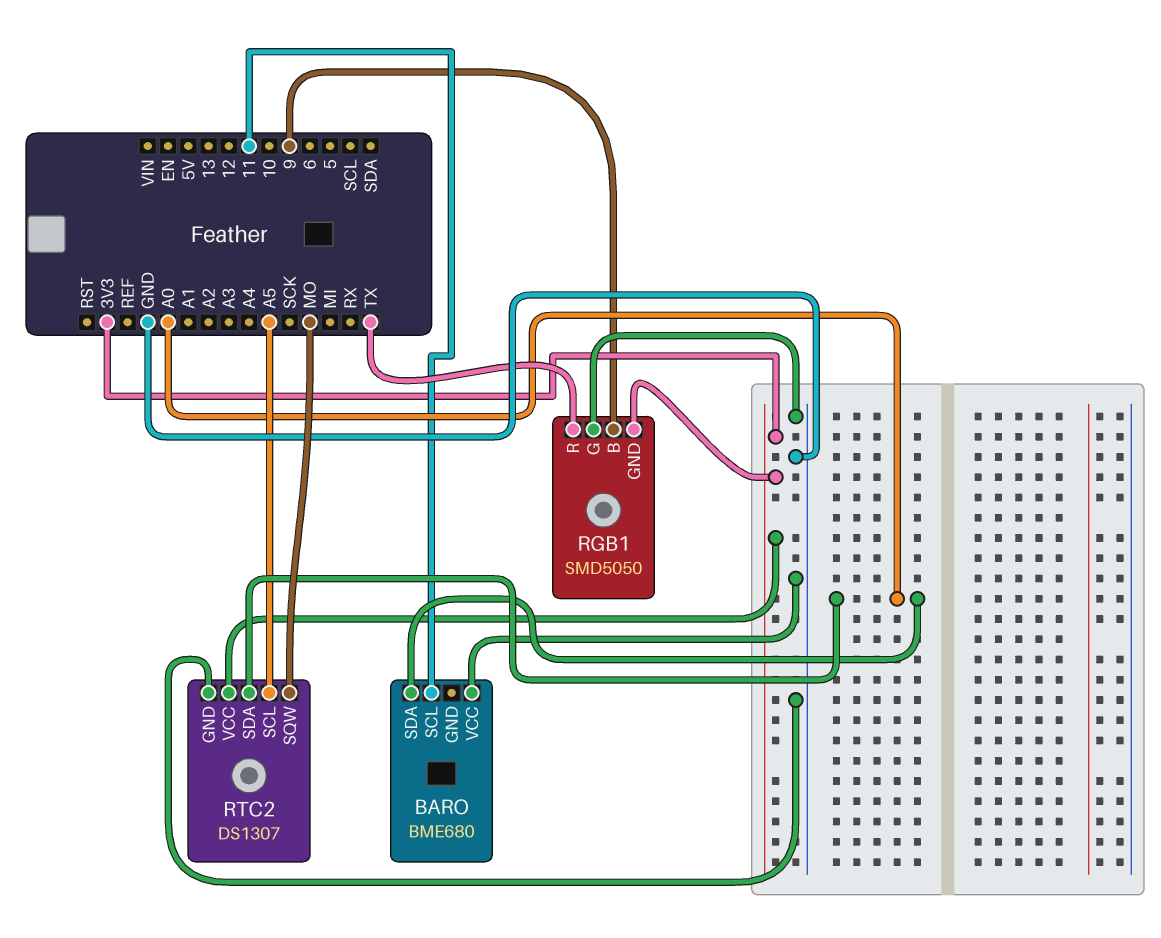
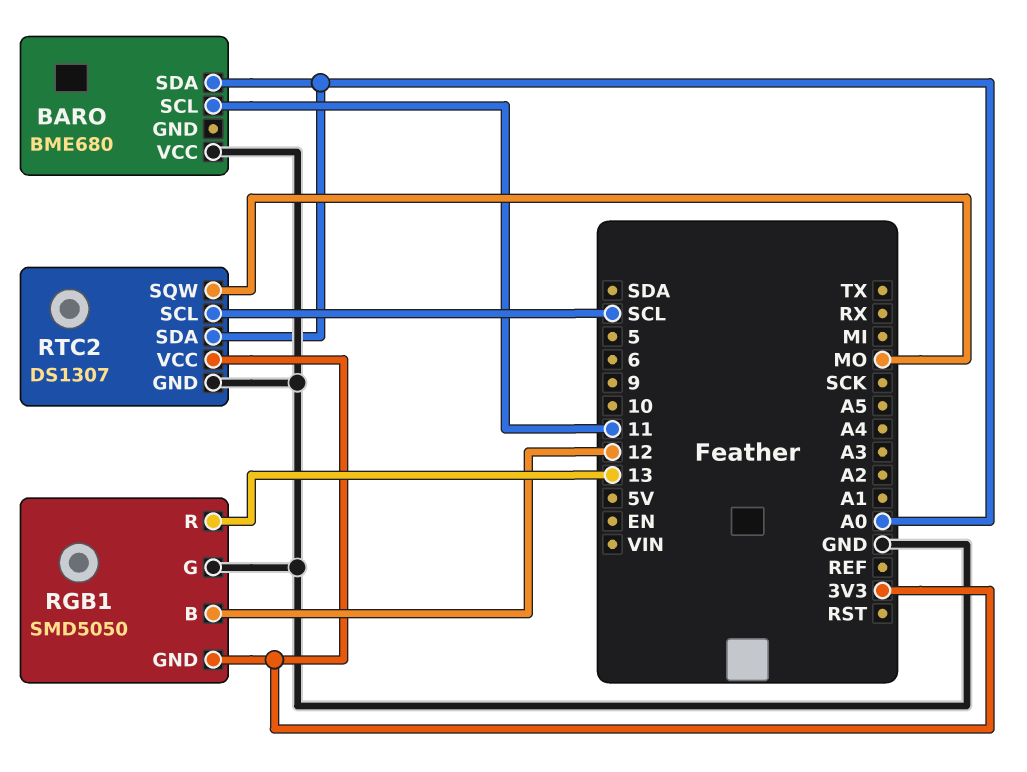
RGB1 pin B: 9 -> 12
RGB1 pin R: TX -> 13
RTC2 pin SCL: A5 -> SCL

